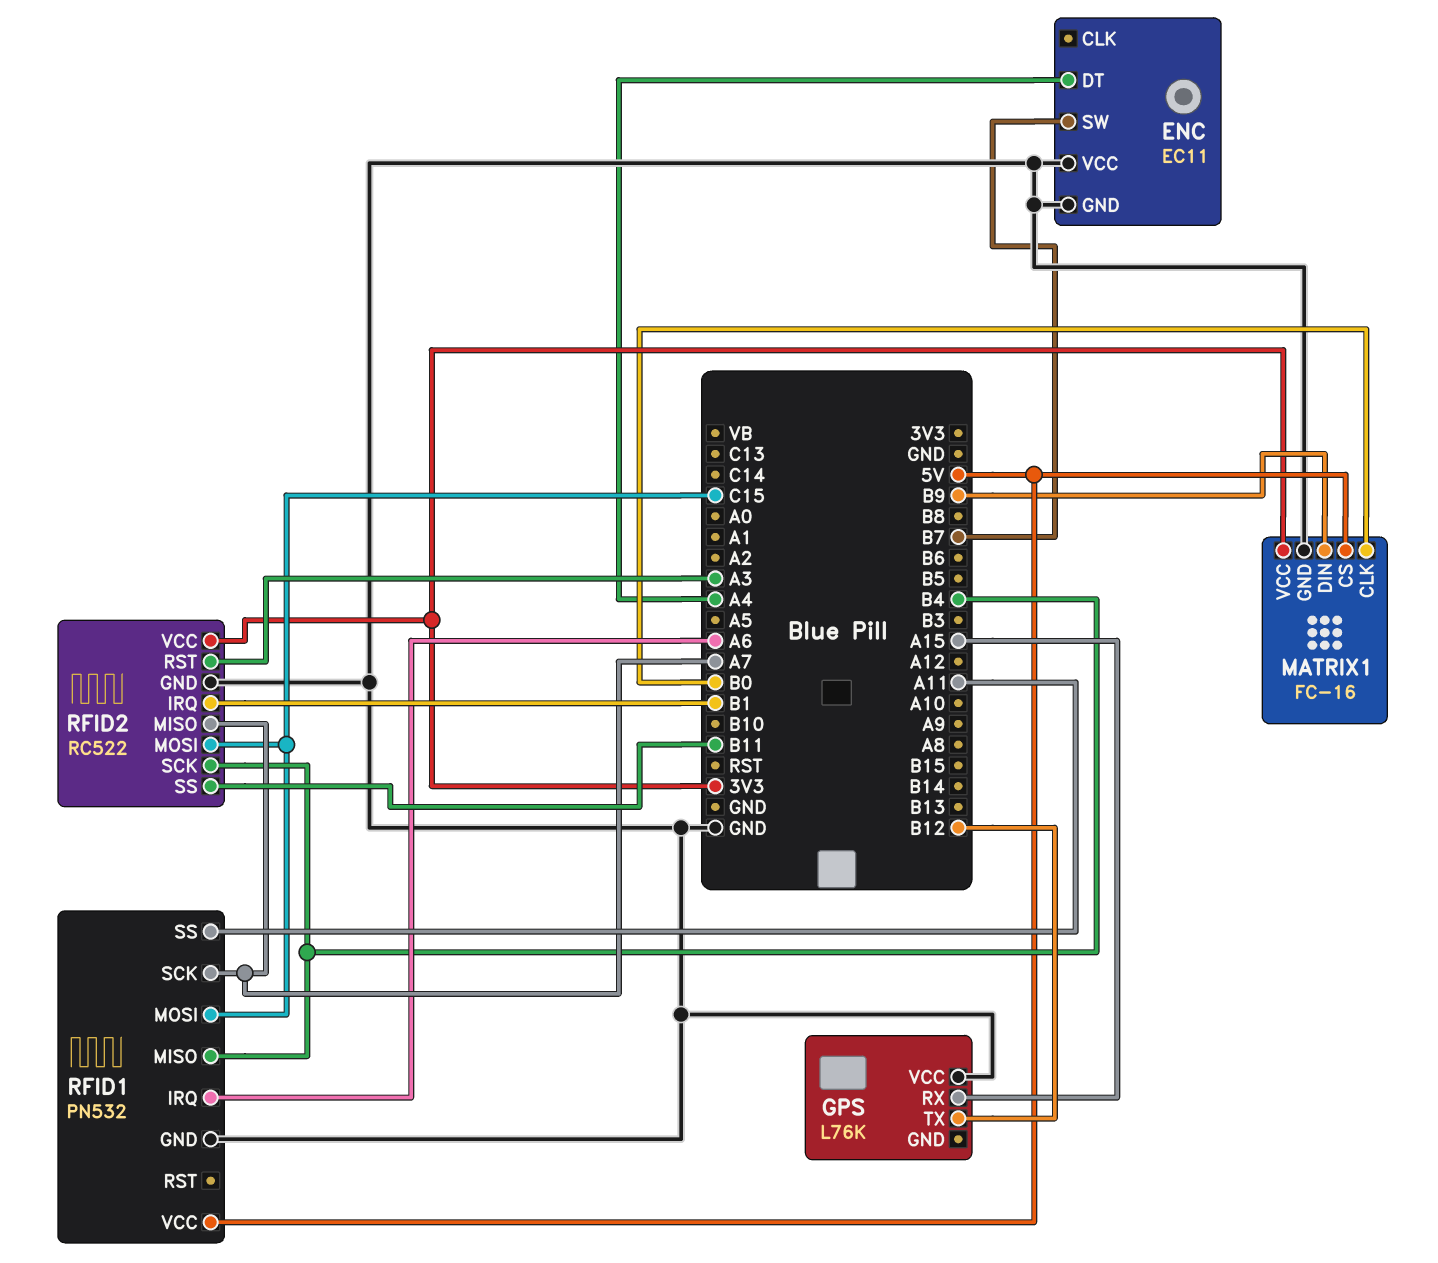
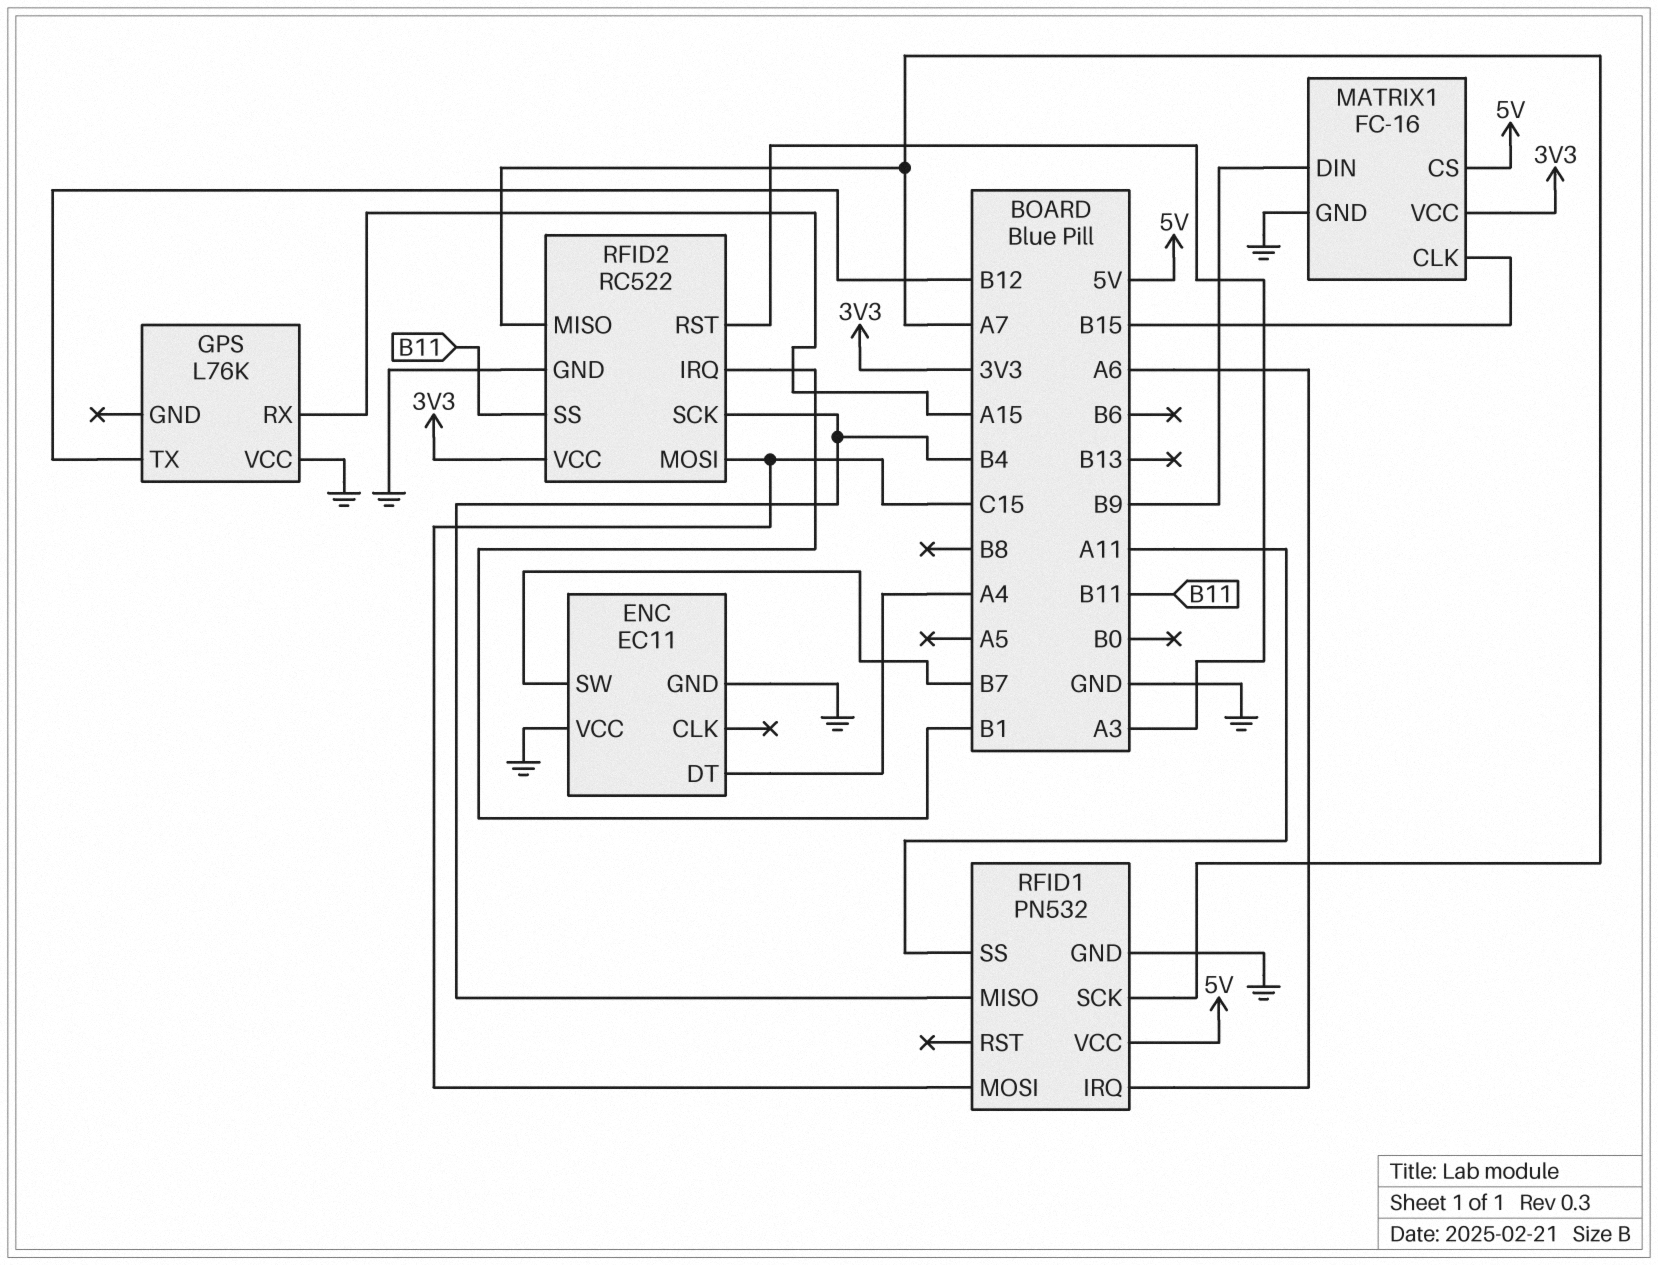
MATRIX1 pin CLK: B0 -> B15

